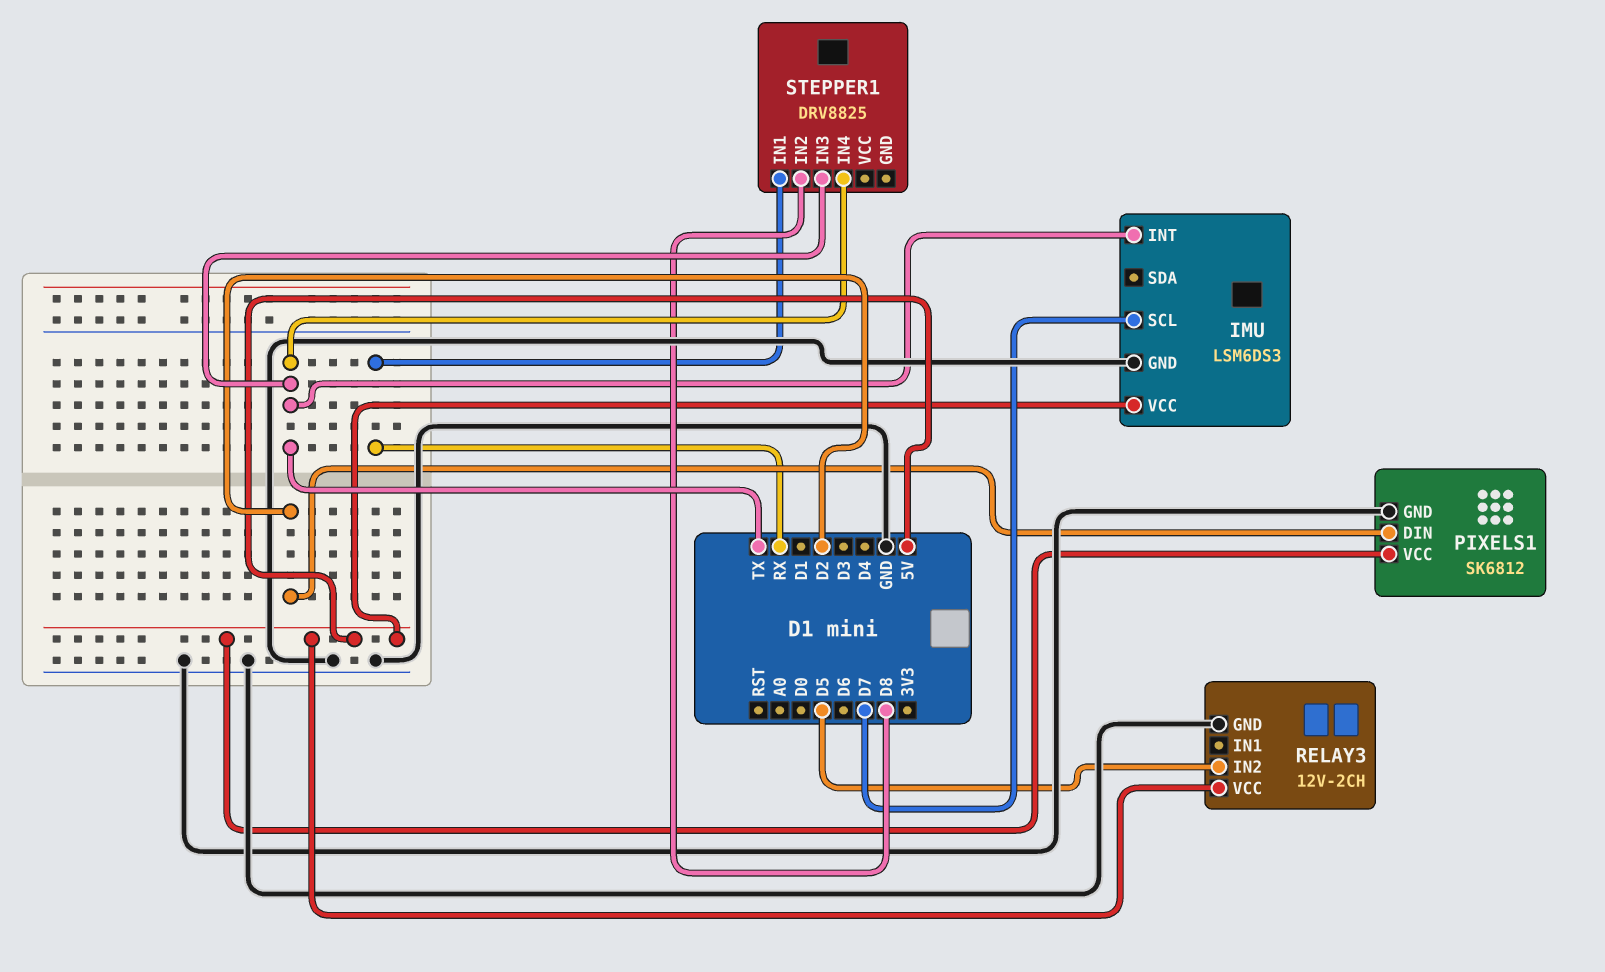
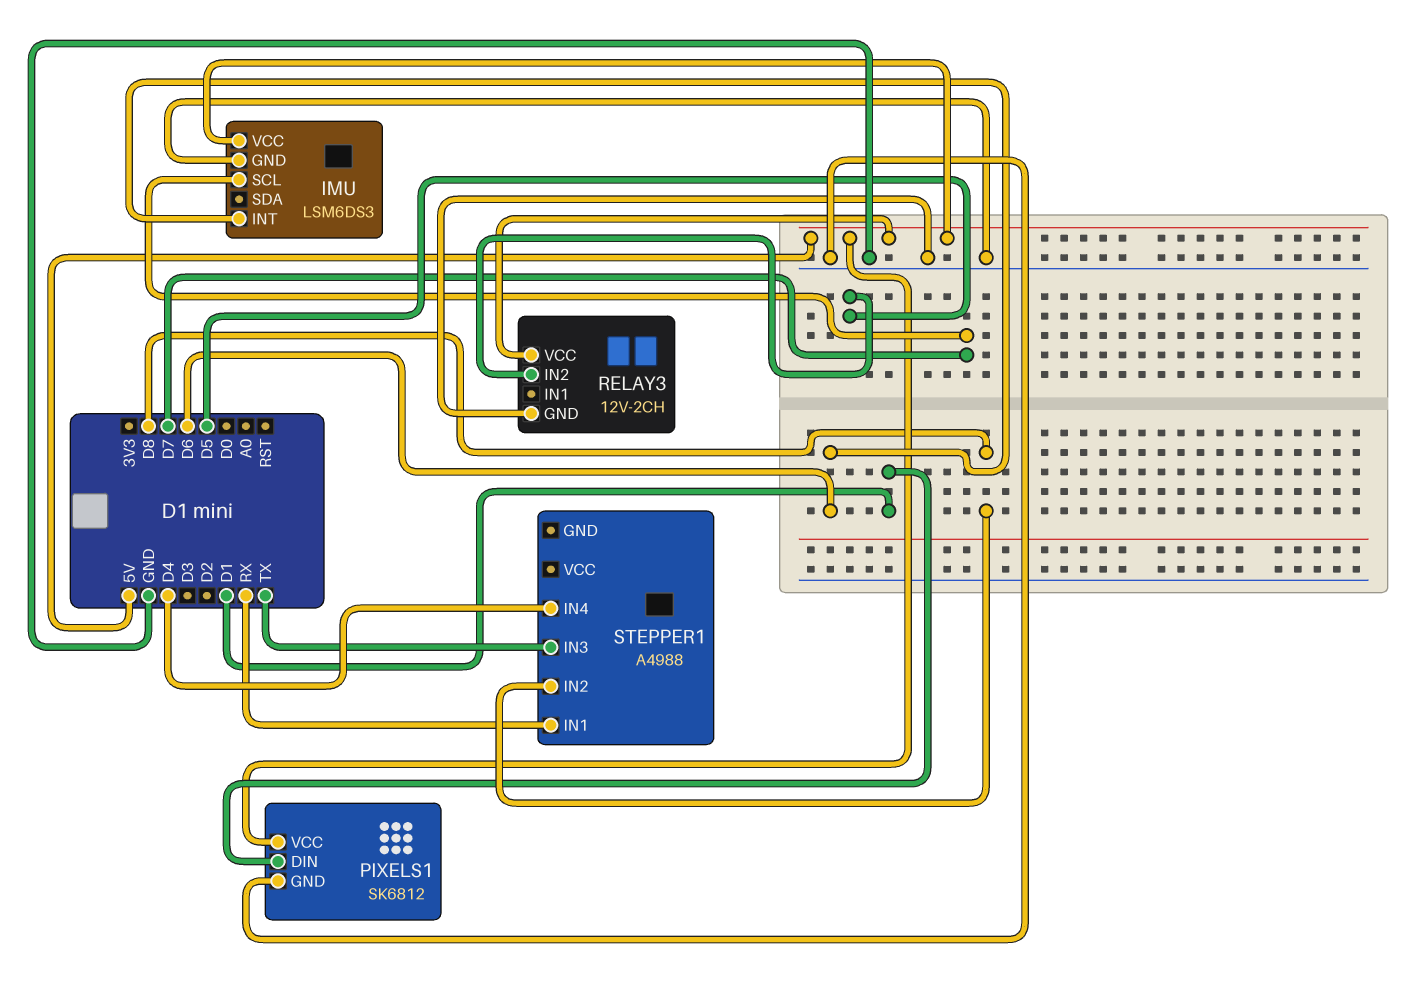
IMU pin INT: TX -> D6
PIXELS1 pin DIN: D2 -> D1
STEPPER1: DRV8825 -> A4988
STEPPER1 pin IN4: TX -> D4

